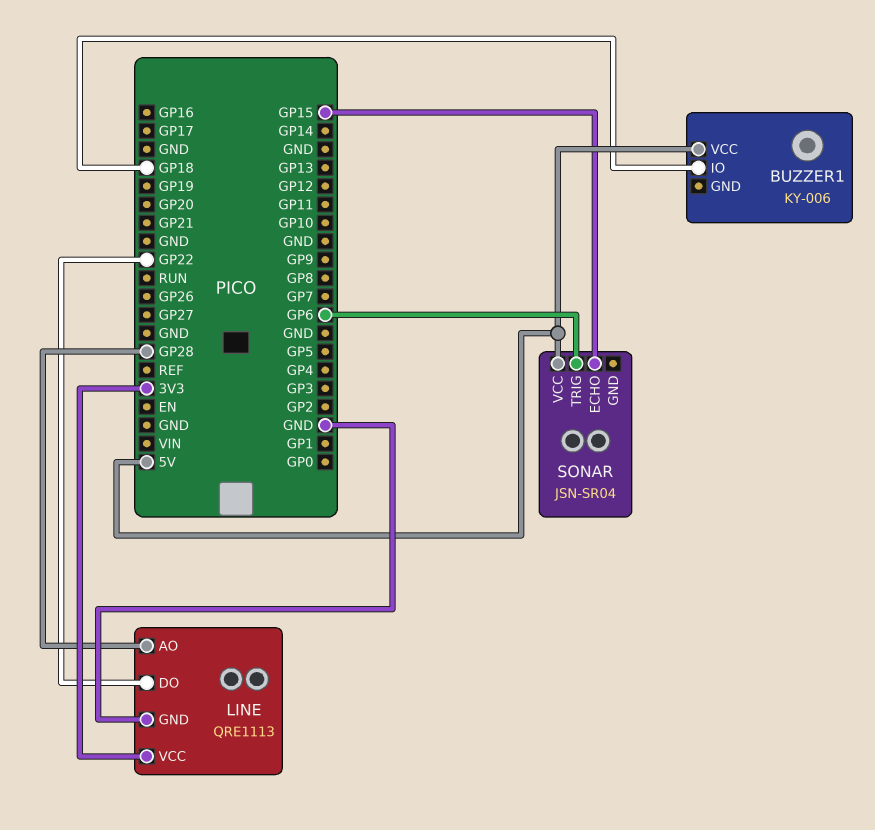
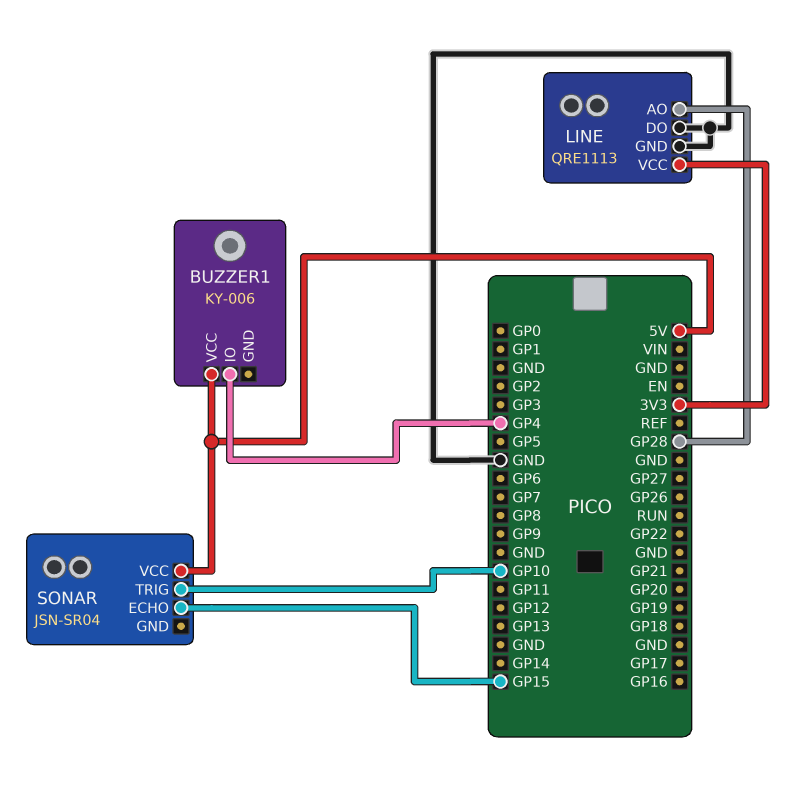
BUZZER1 pin IO: GP18 -> GP4
LINE pin DO: GP22 -> GND
SONAR pin TRIG: GP6 -> GP10

